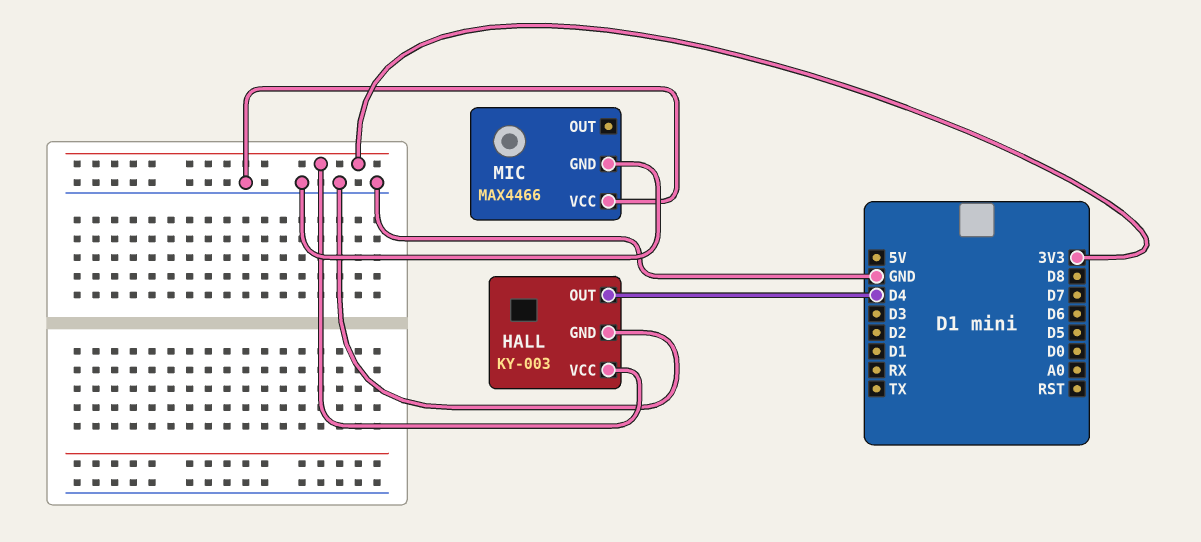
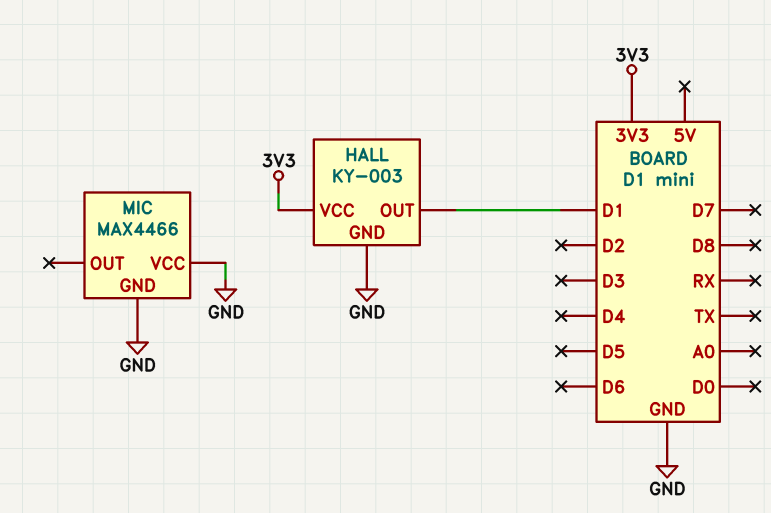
HALL pin OUT: D4 -> D1

